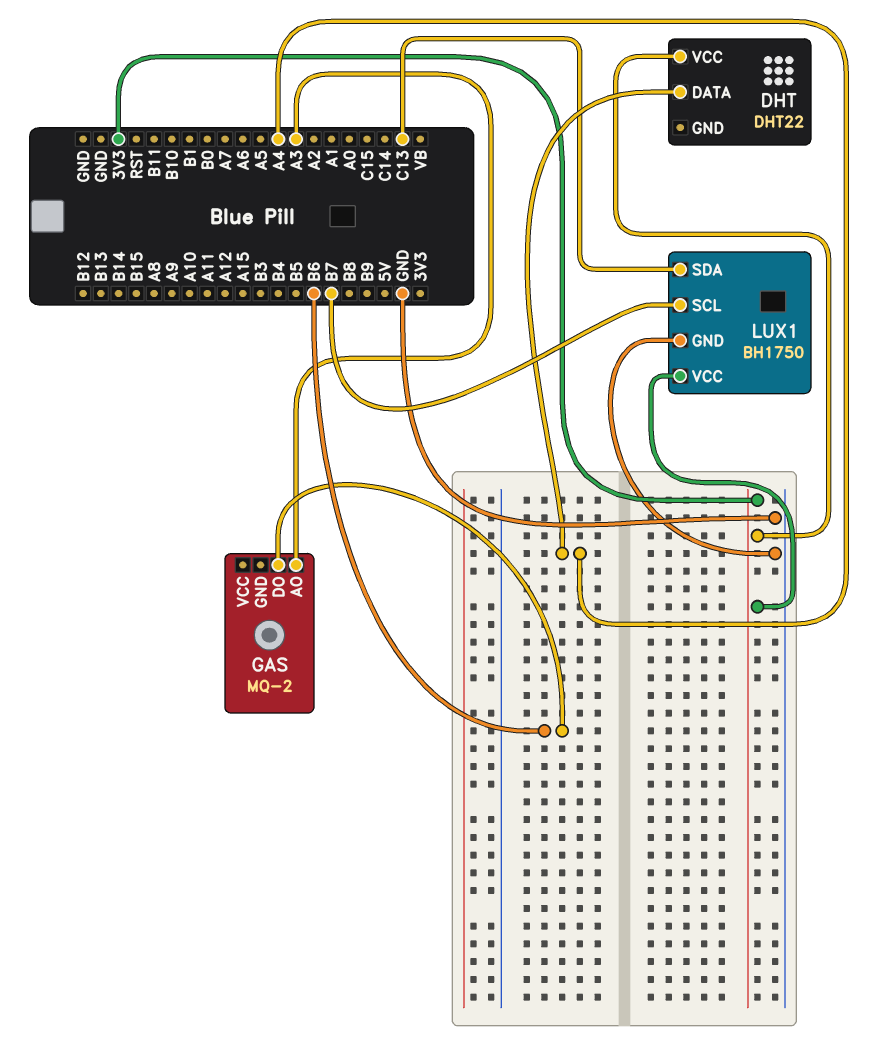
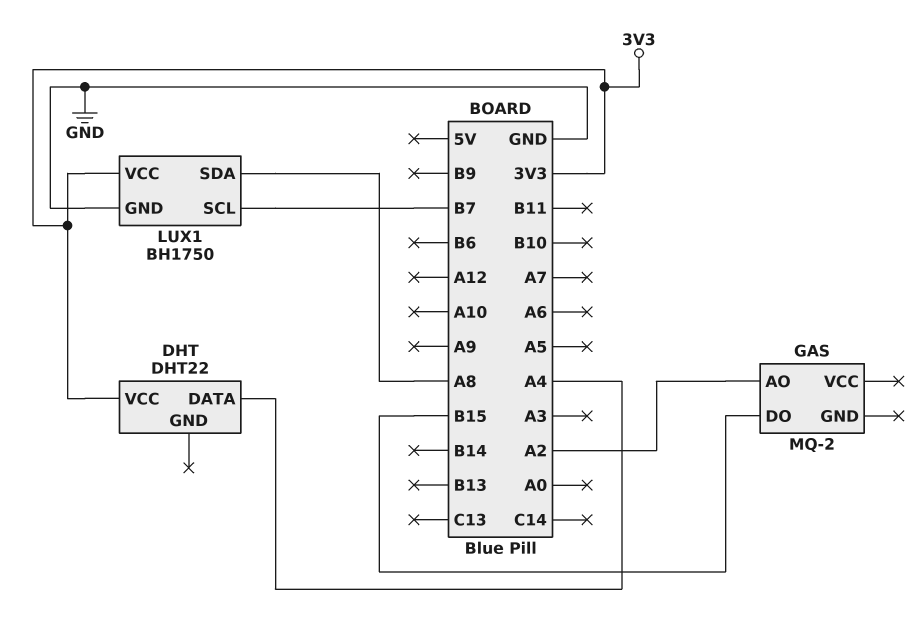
GAS pin AO: A3 -> A2
GAS pin DO: B6 -> B15
LUX1 pin SDA: C13 -> A8

